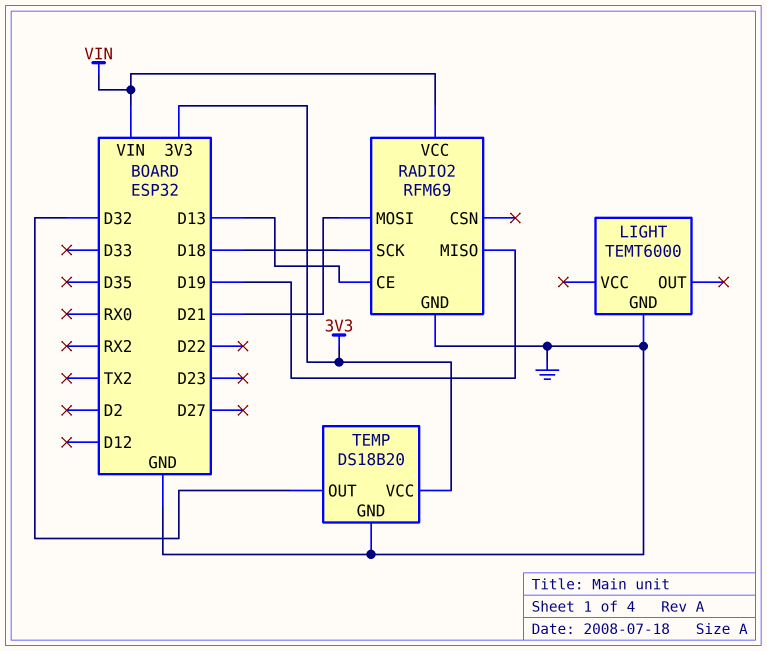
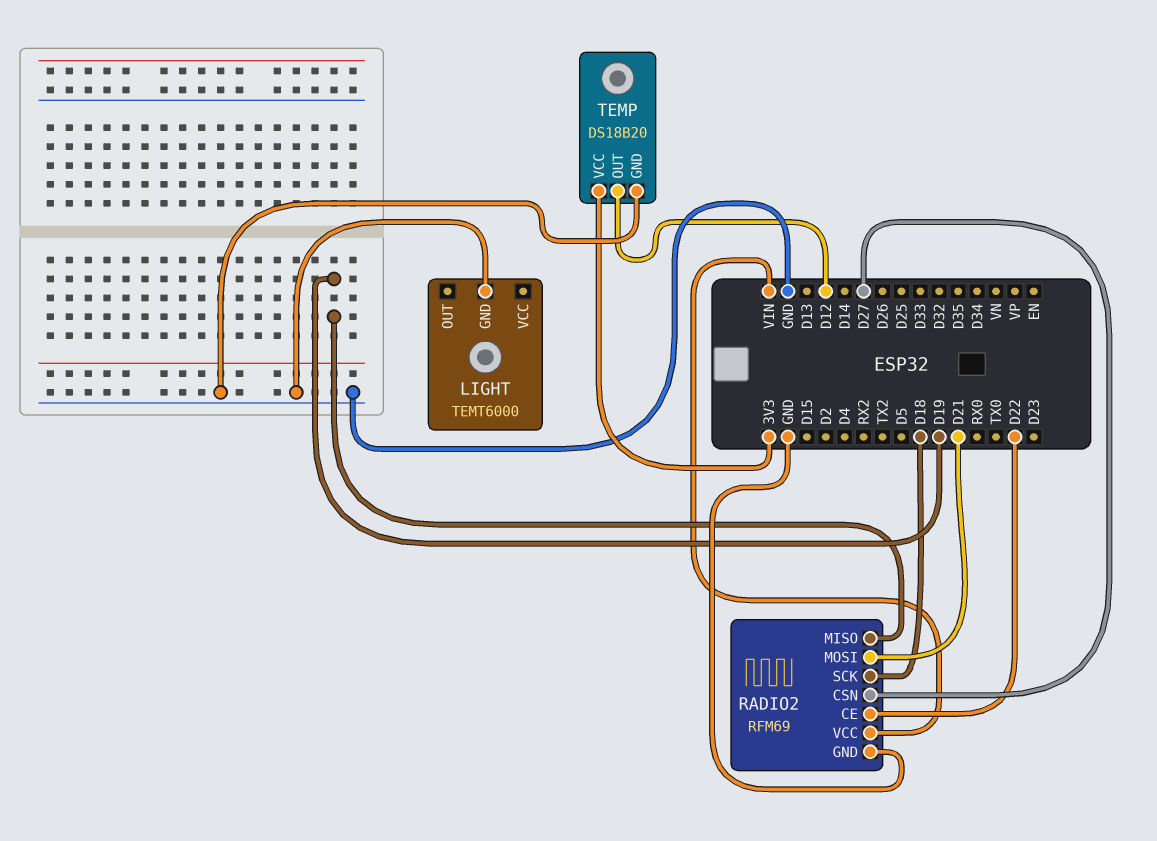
RADIO2 pin CE: D13 -> D22
RADIO2 pin CSN: none -> D27
TEMP pin OUT: D32 -> D12

